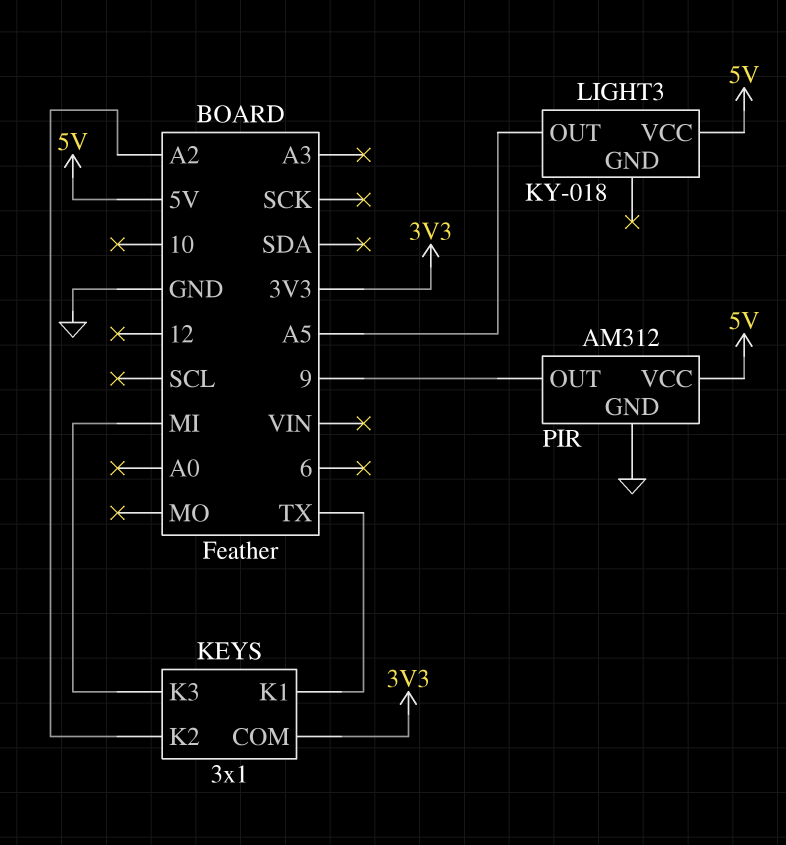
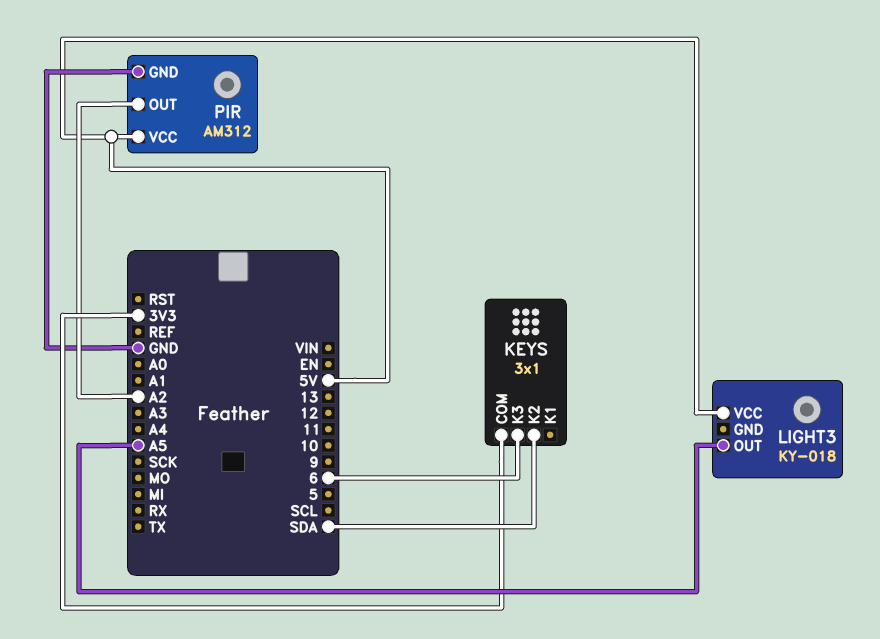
KEYS pin K1: TX -> none
KEYS pin K2: A2 -> SDA
KEYS pin K3: MI -> 6
PIR pin OUT: 9 -> A2

